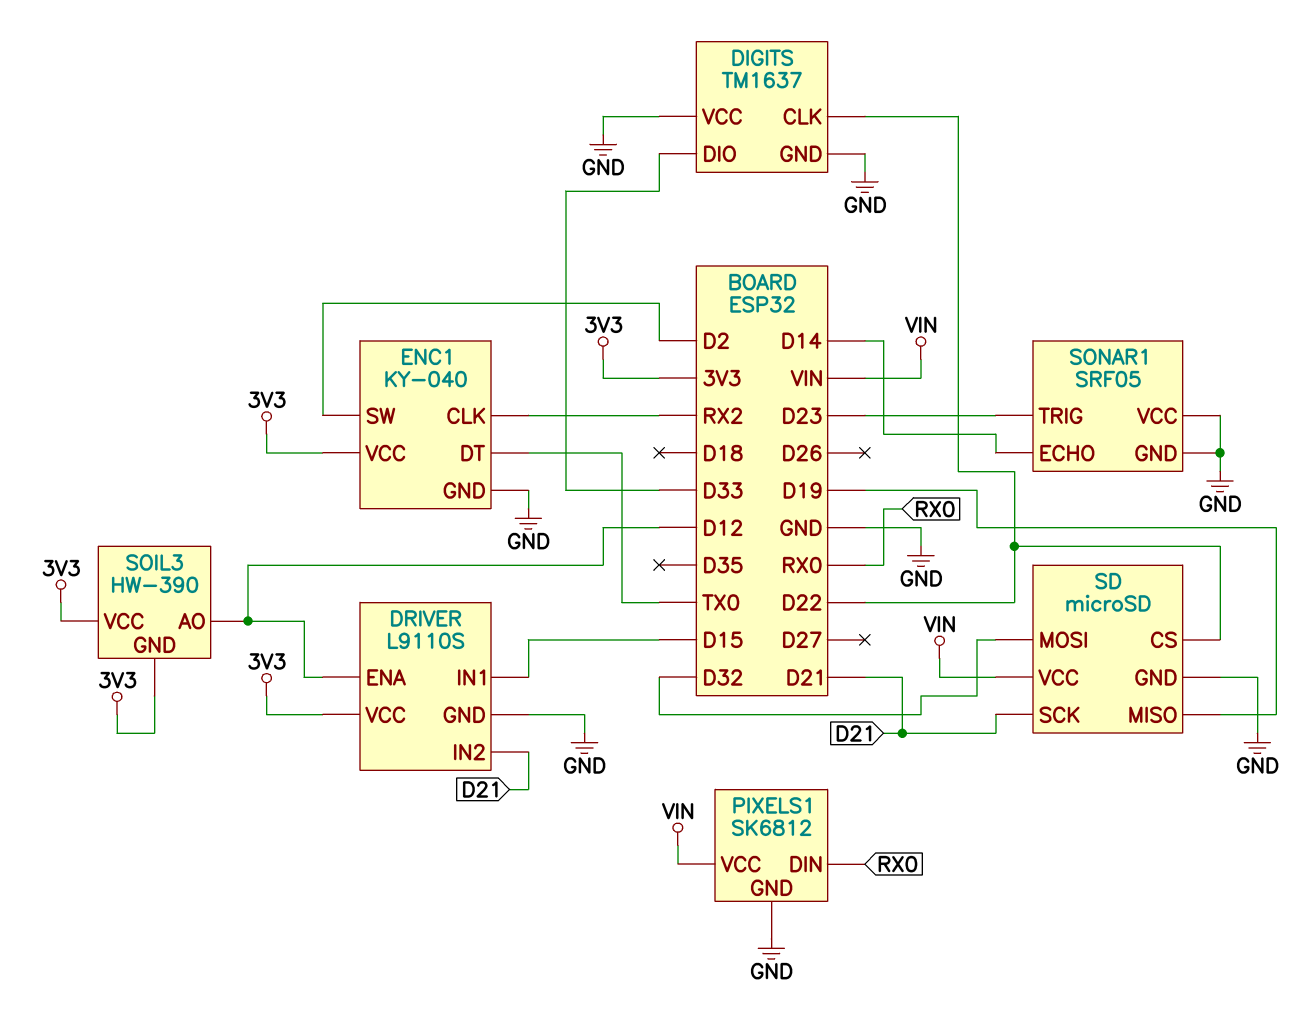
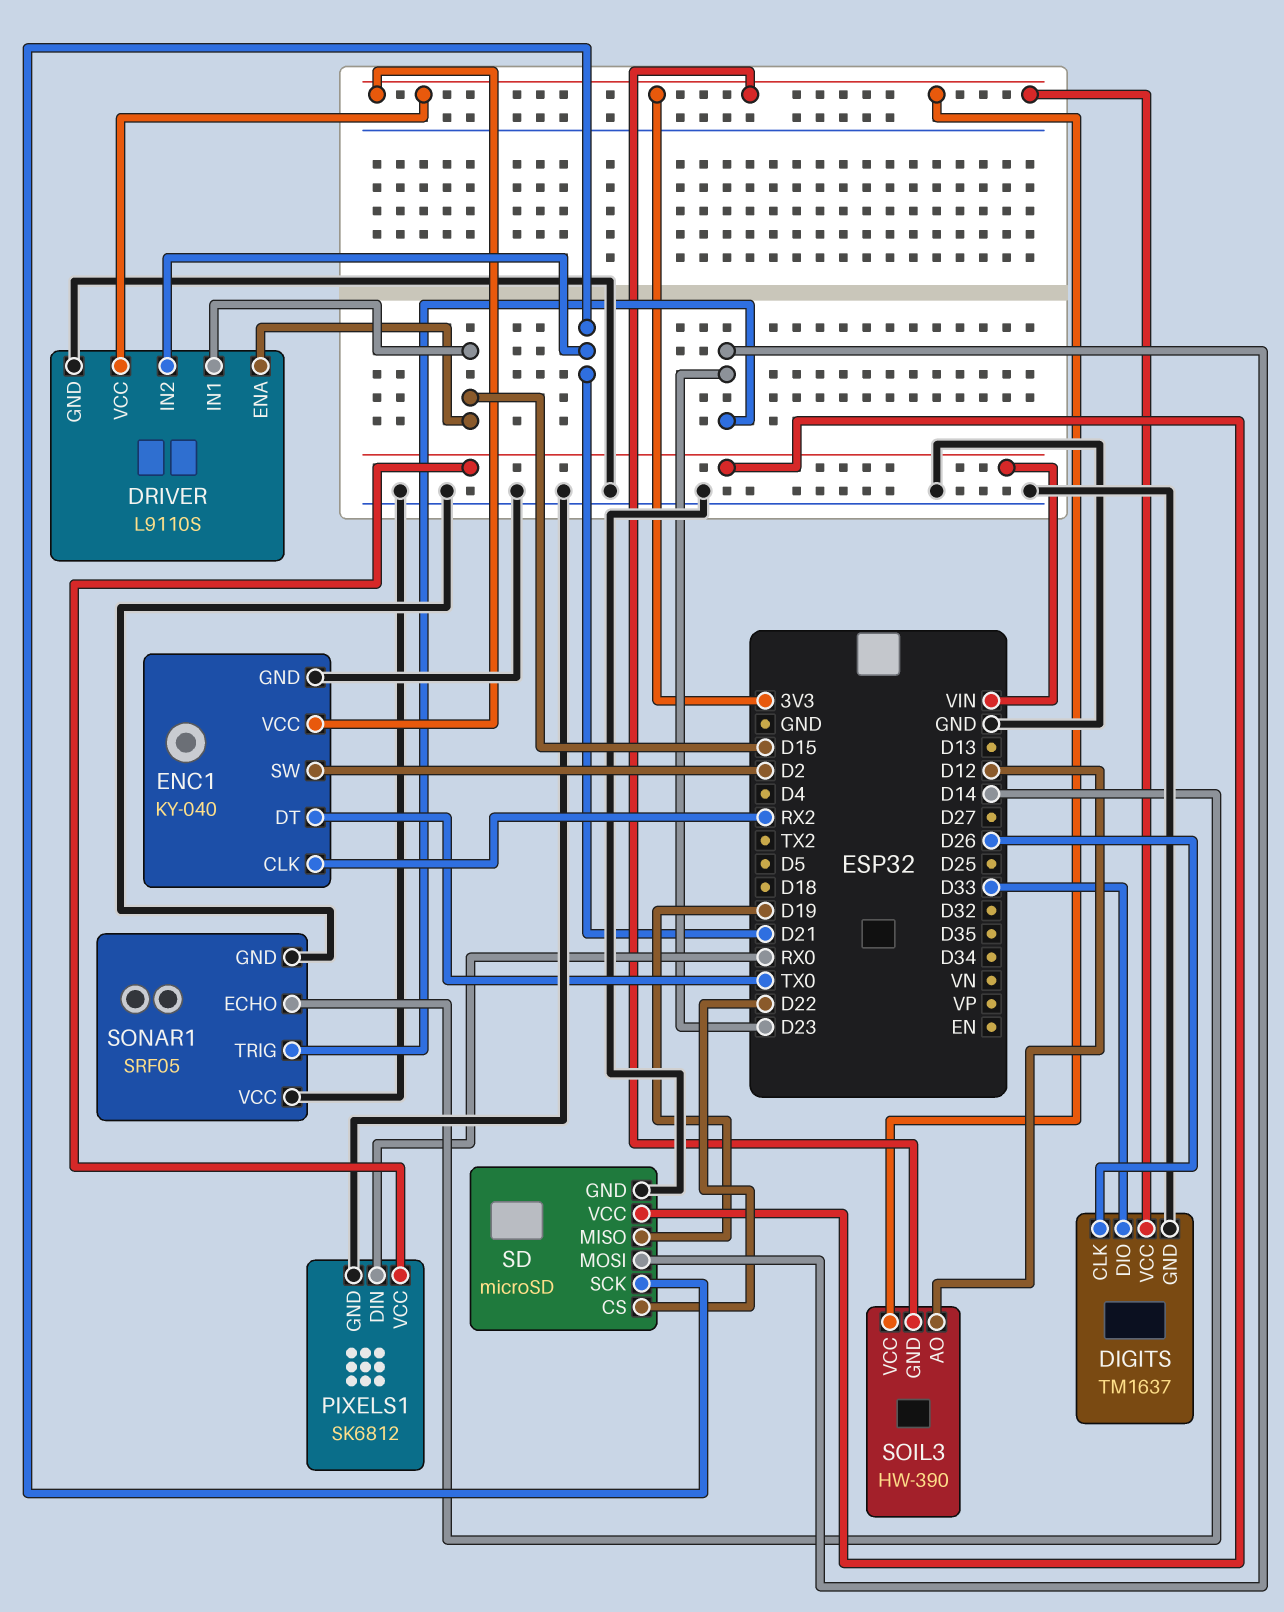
DIGITS pin CLK: D22 -> D26
DIGITS pin VCC: GND -> 3V3
DRIVER pin ENA: D12 -> D15
SD pin MOSI: D32 -> D23

